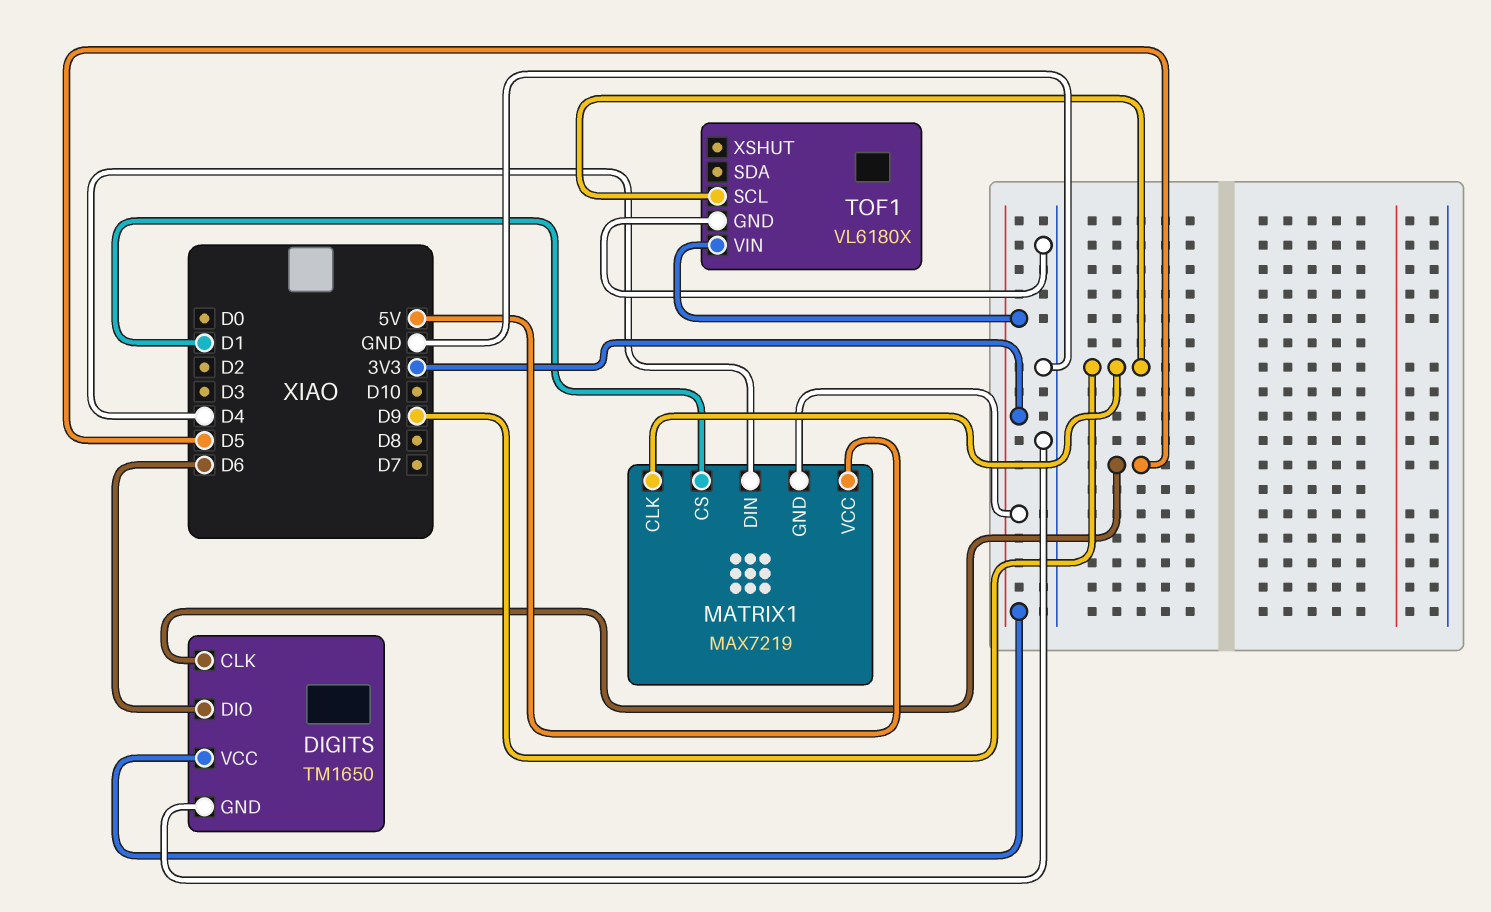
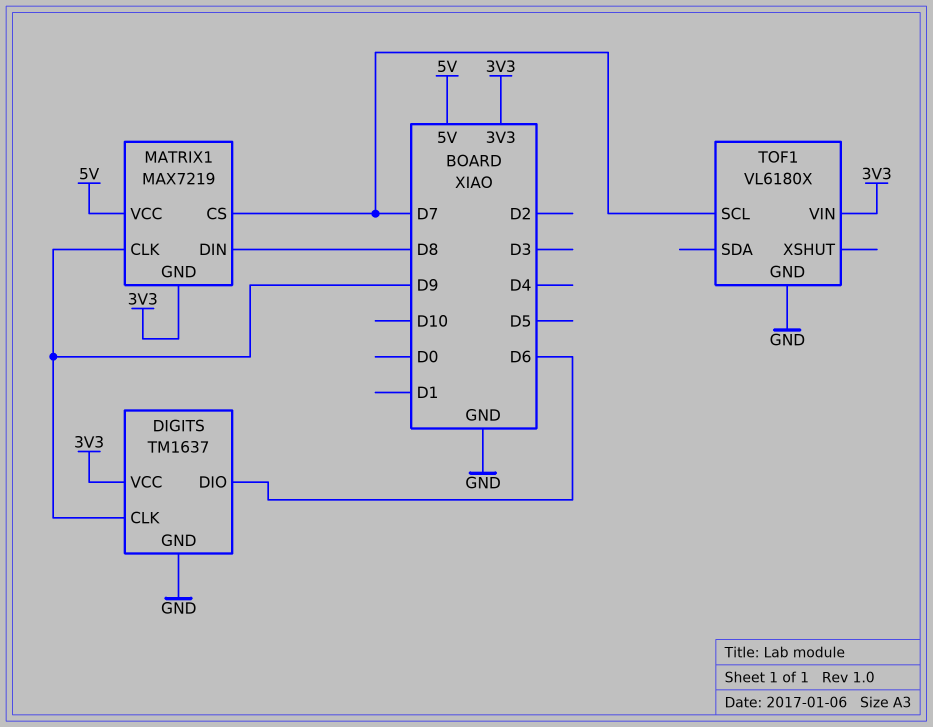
DIGITS: TM1650 -> TM1637
DIGITS pin CLK: D5 -> D9
MATRIX1 pin CS: D1 -> D7
MATRIX1 pin DIN: D4 -> D8
TOF1 pin SCL: D9 -> D7

